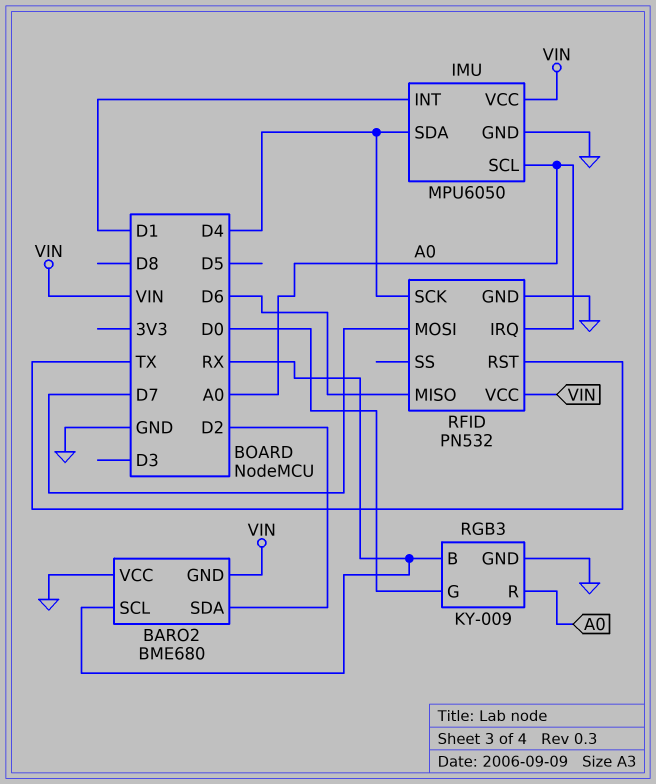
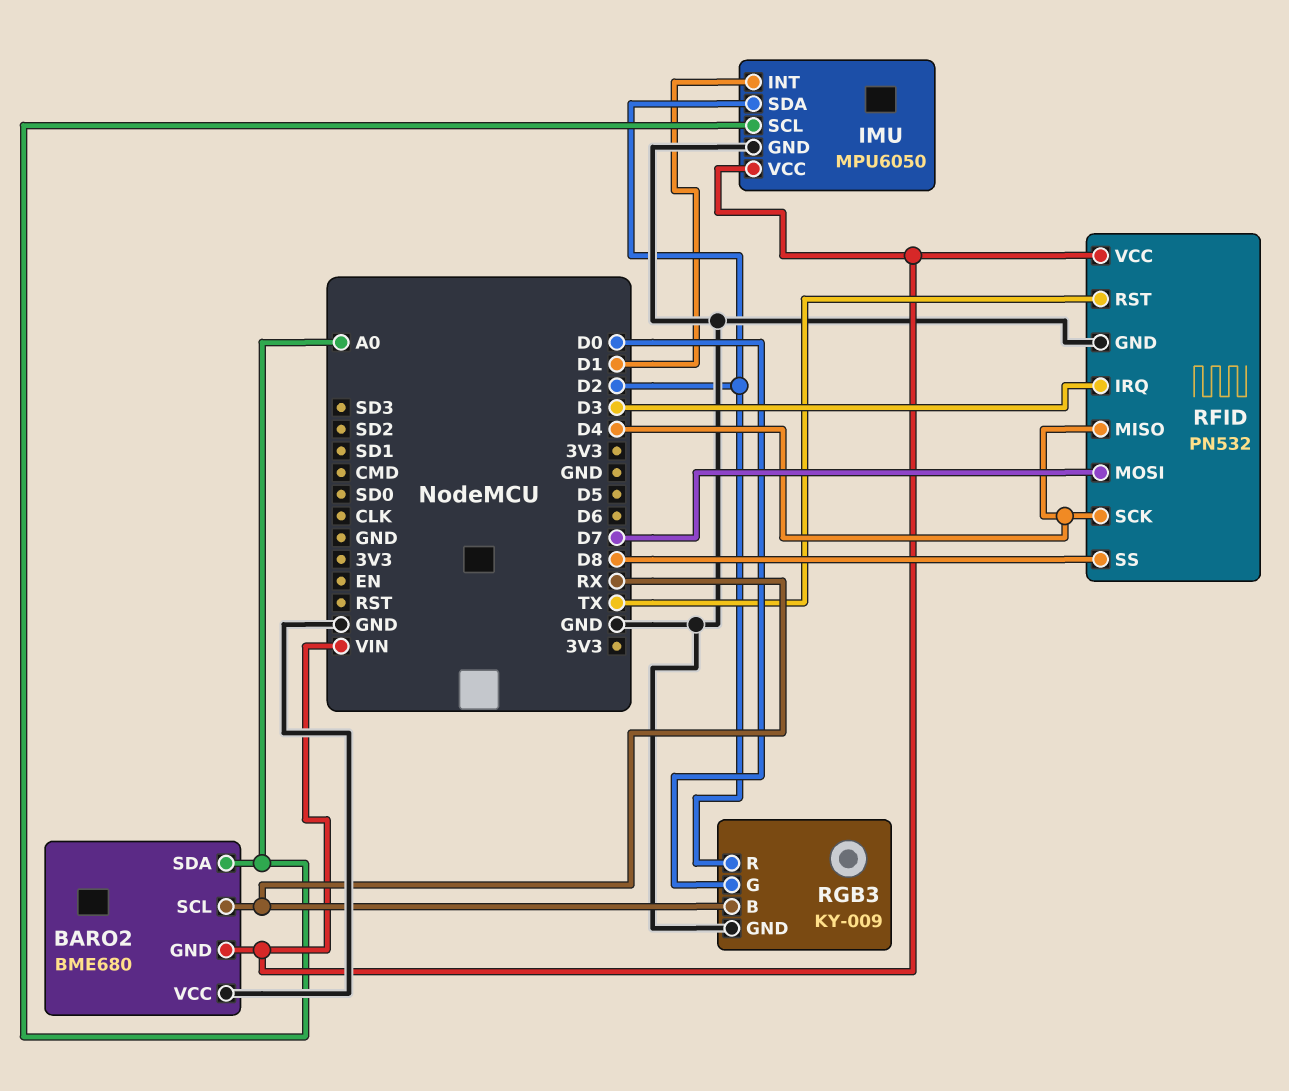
BARO2 pin SDA: D2 -> A0
IMU pin SDA: D4 -> D2
RFID pin IRQ: A0 -> D3
RFID pin MISO: D6 -> D4
RFID pin SS: none -> D8
RGB3 pin R: A0 -> D2

